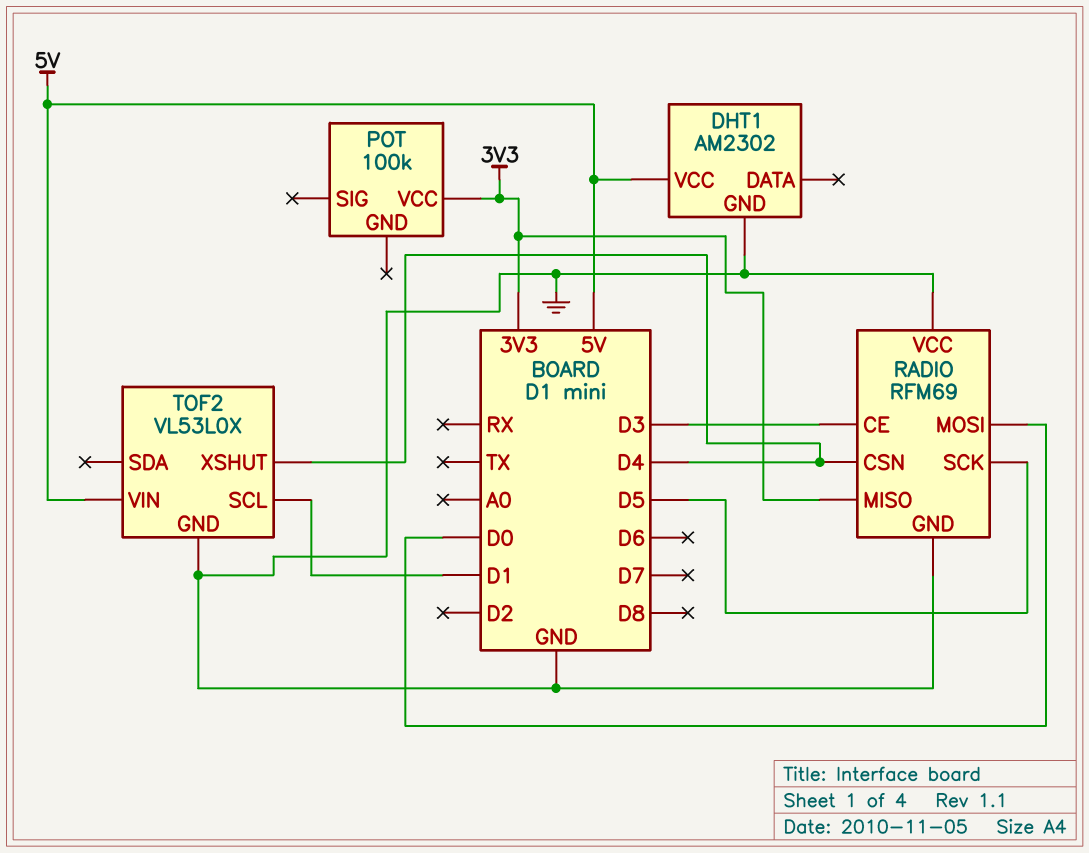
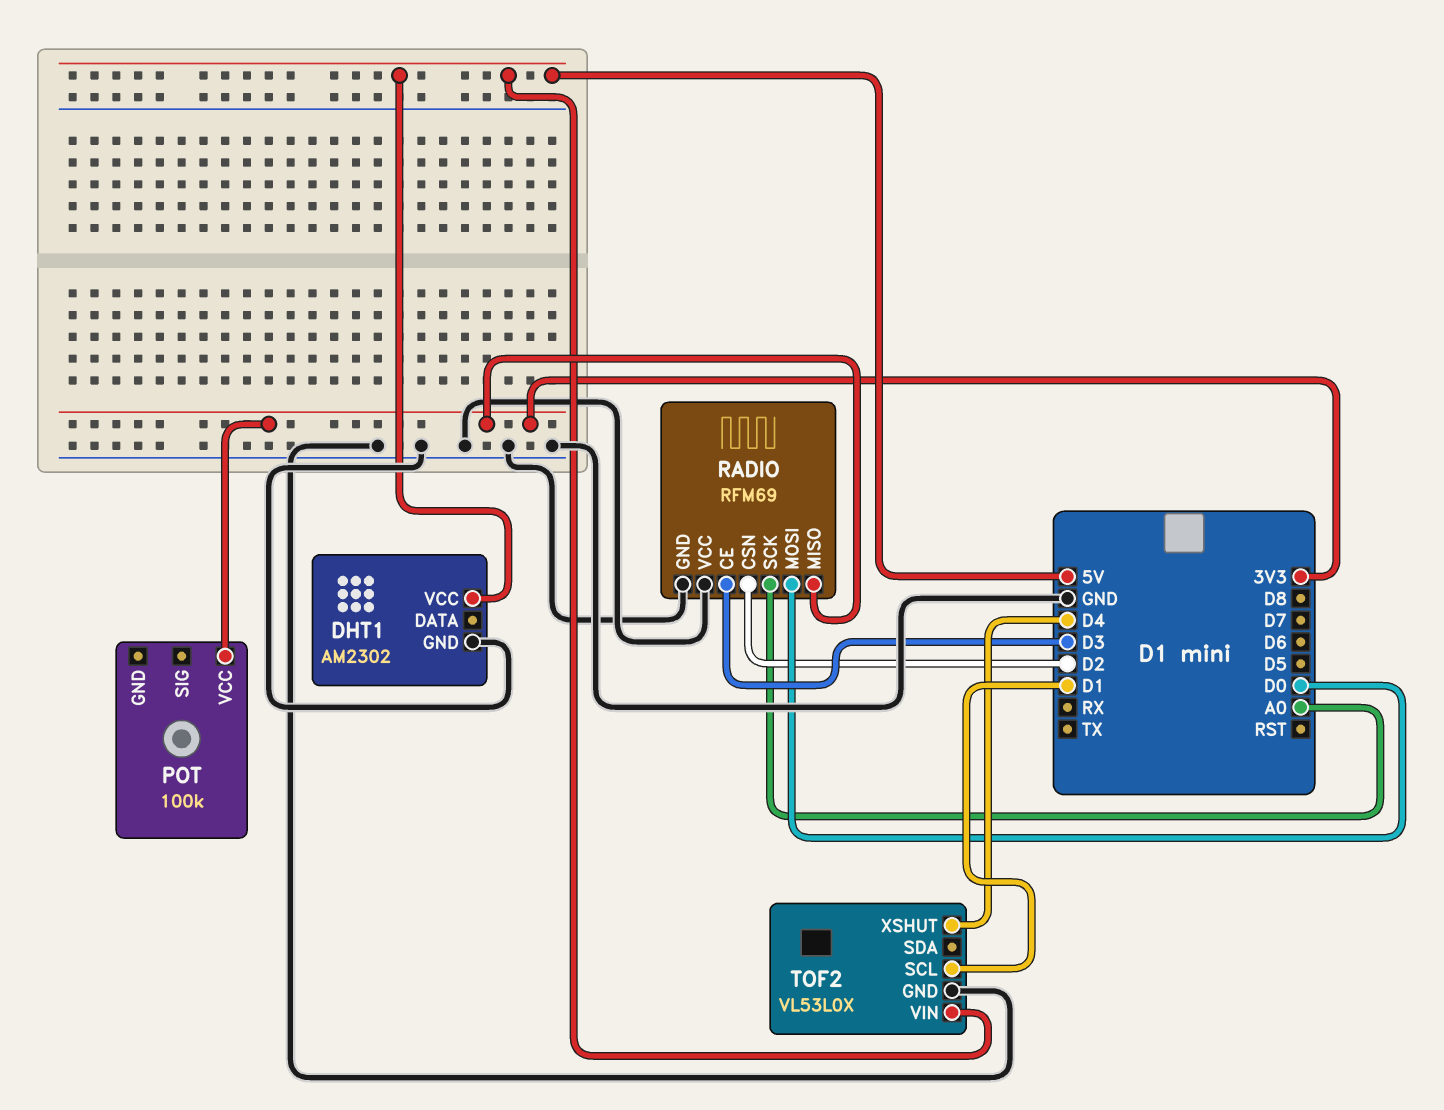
RADIO pin CSN: D4 -> D2
RADIO pin SCK: D5 -> A0

